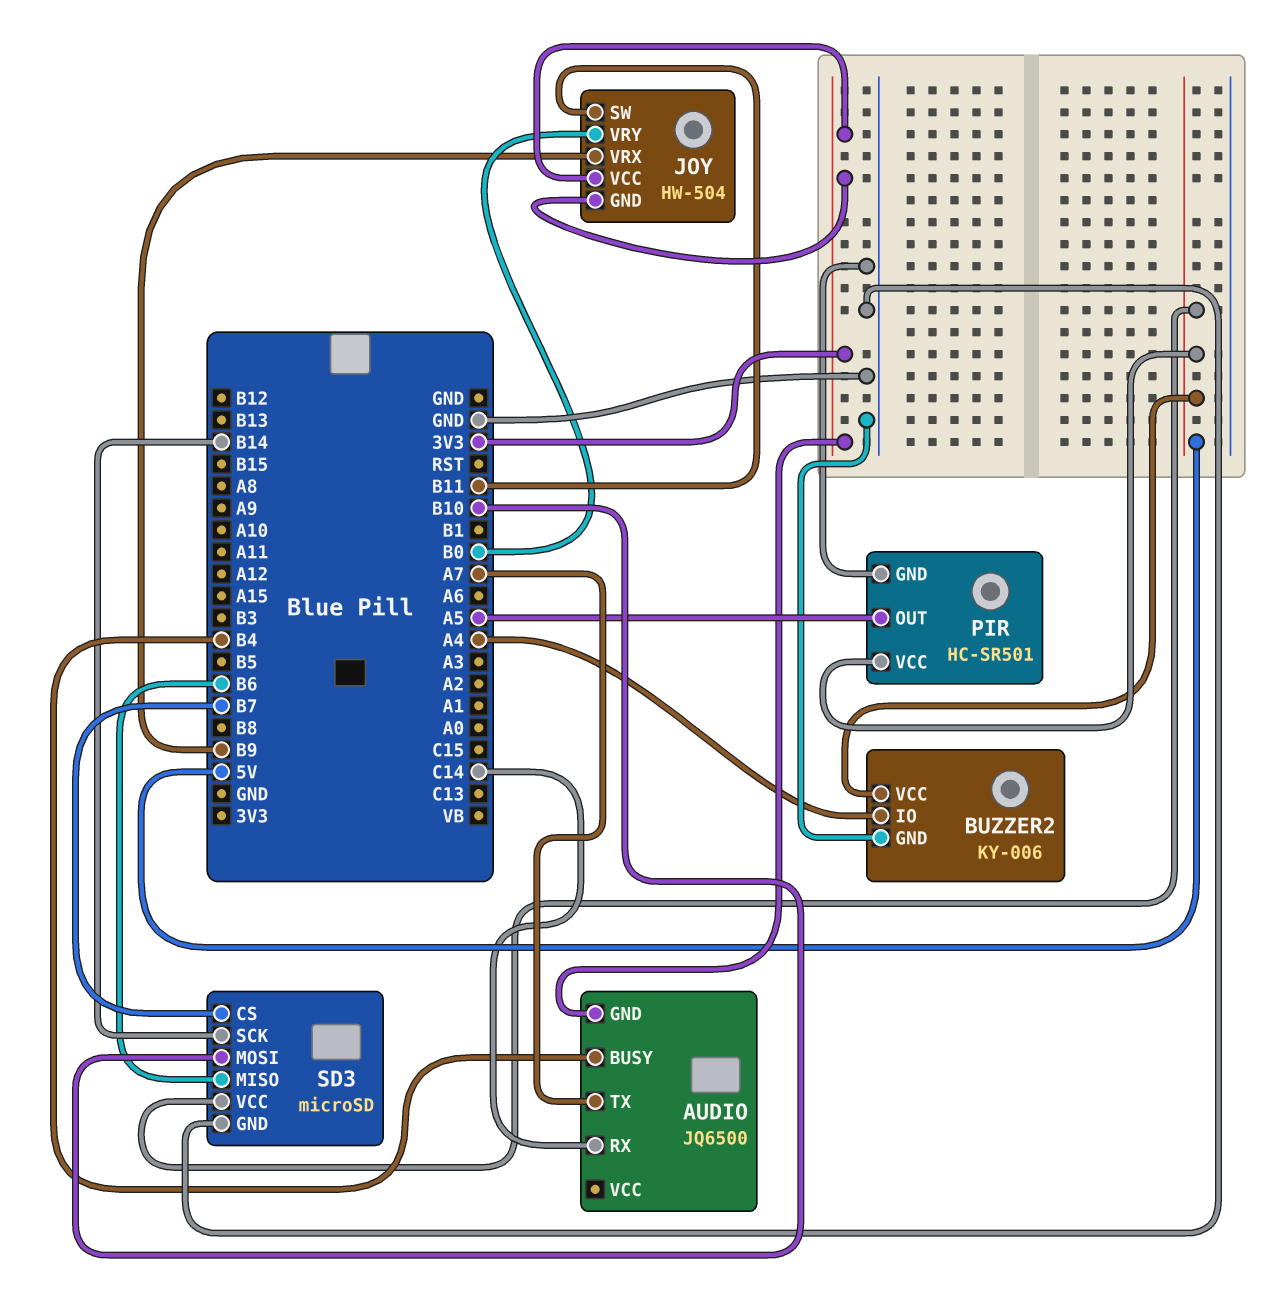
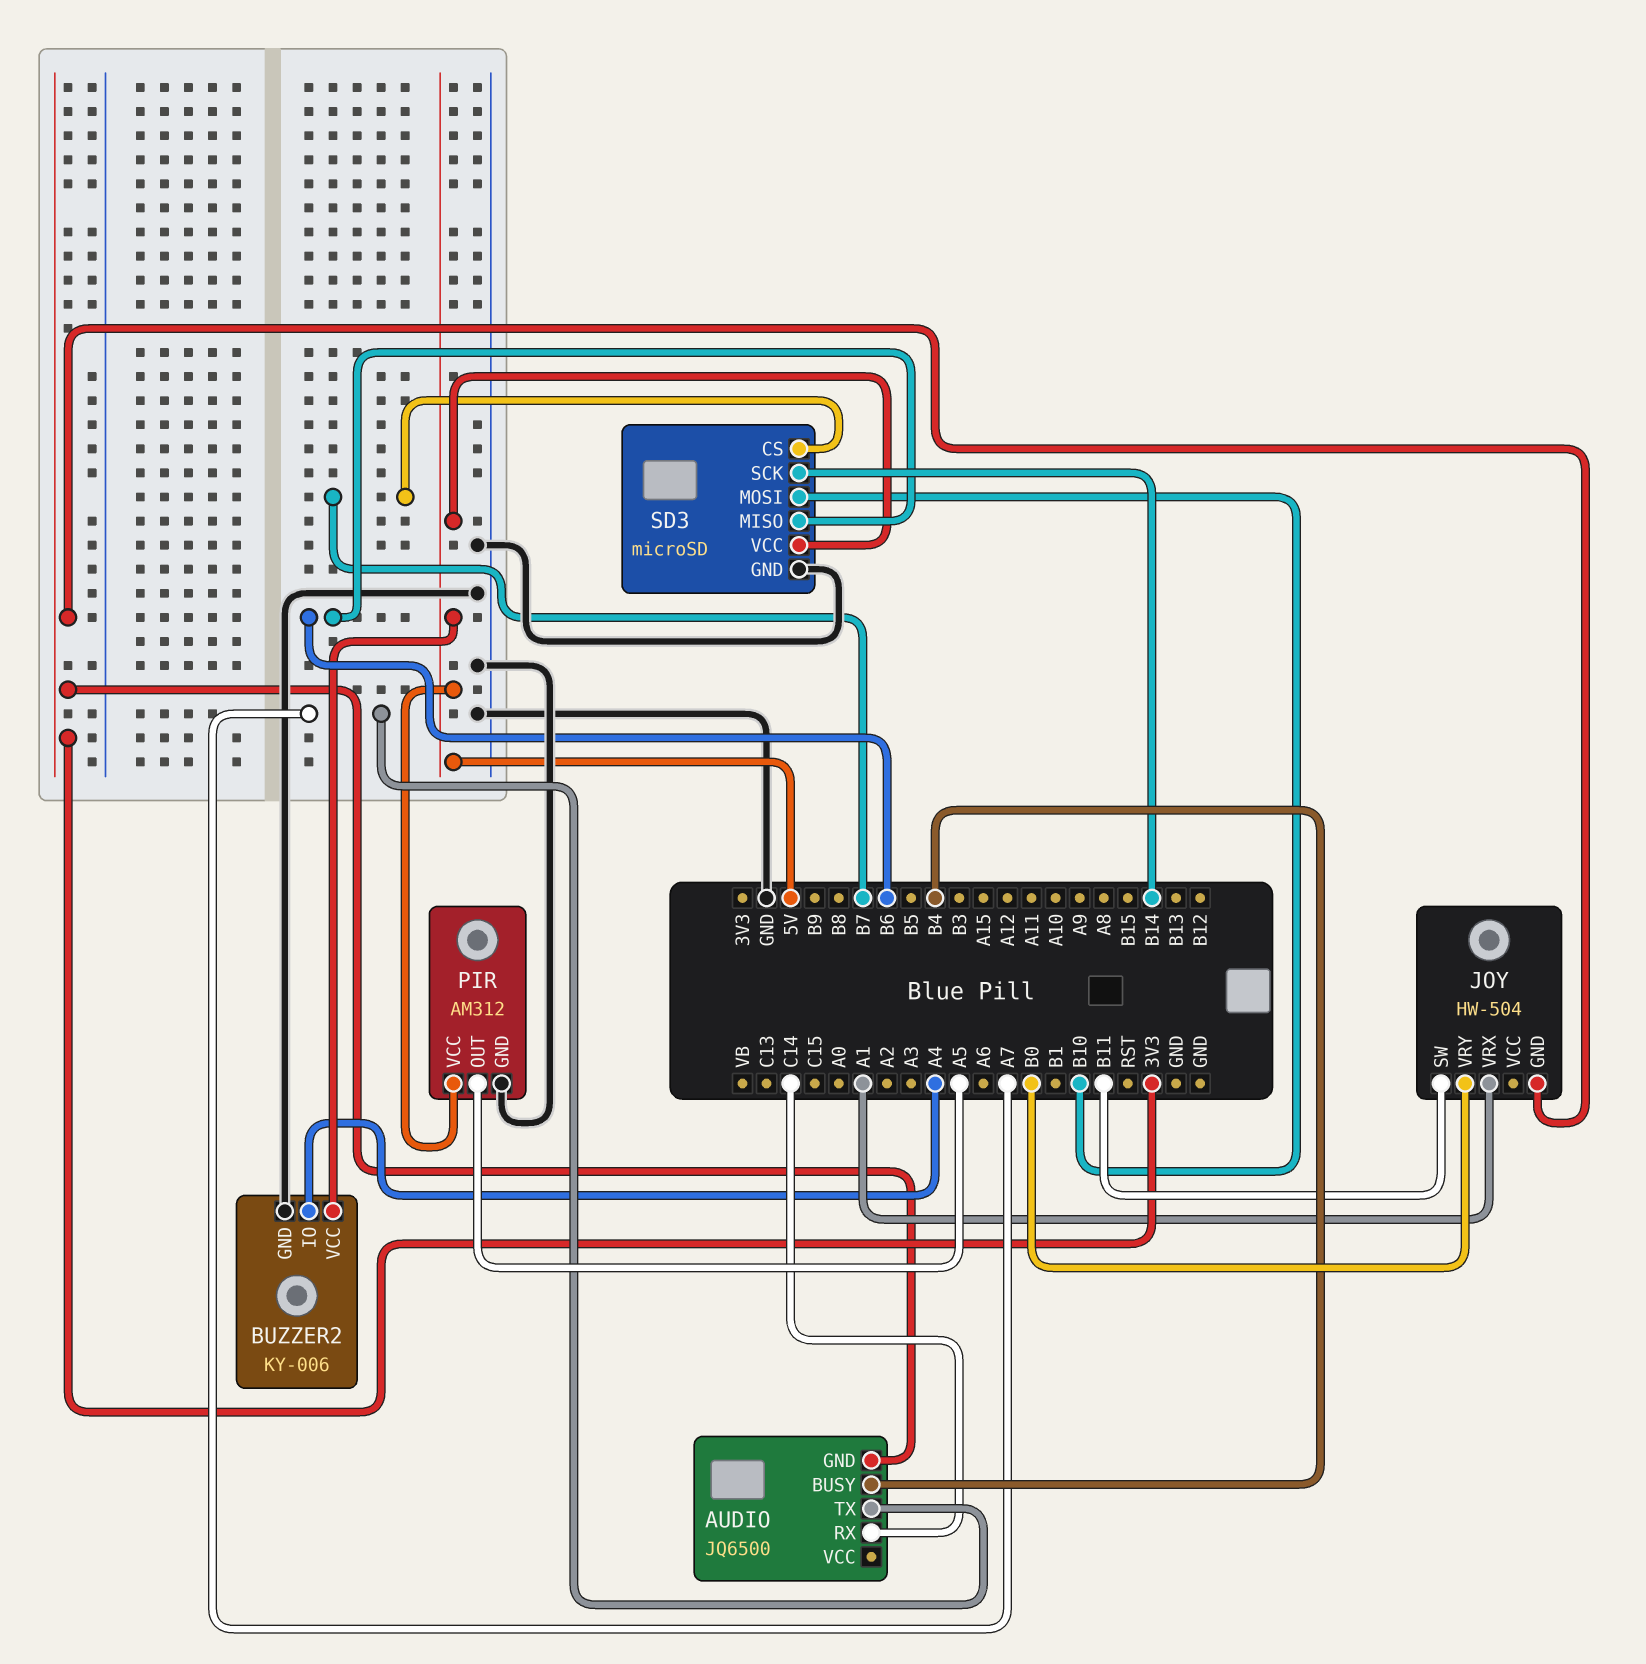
JOY pin VCC: 3V3 -> none
JOY pin VRX: B9 -> A1
PIR: HC-SR501 -> AM312

